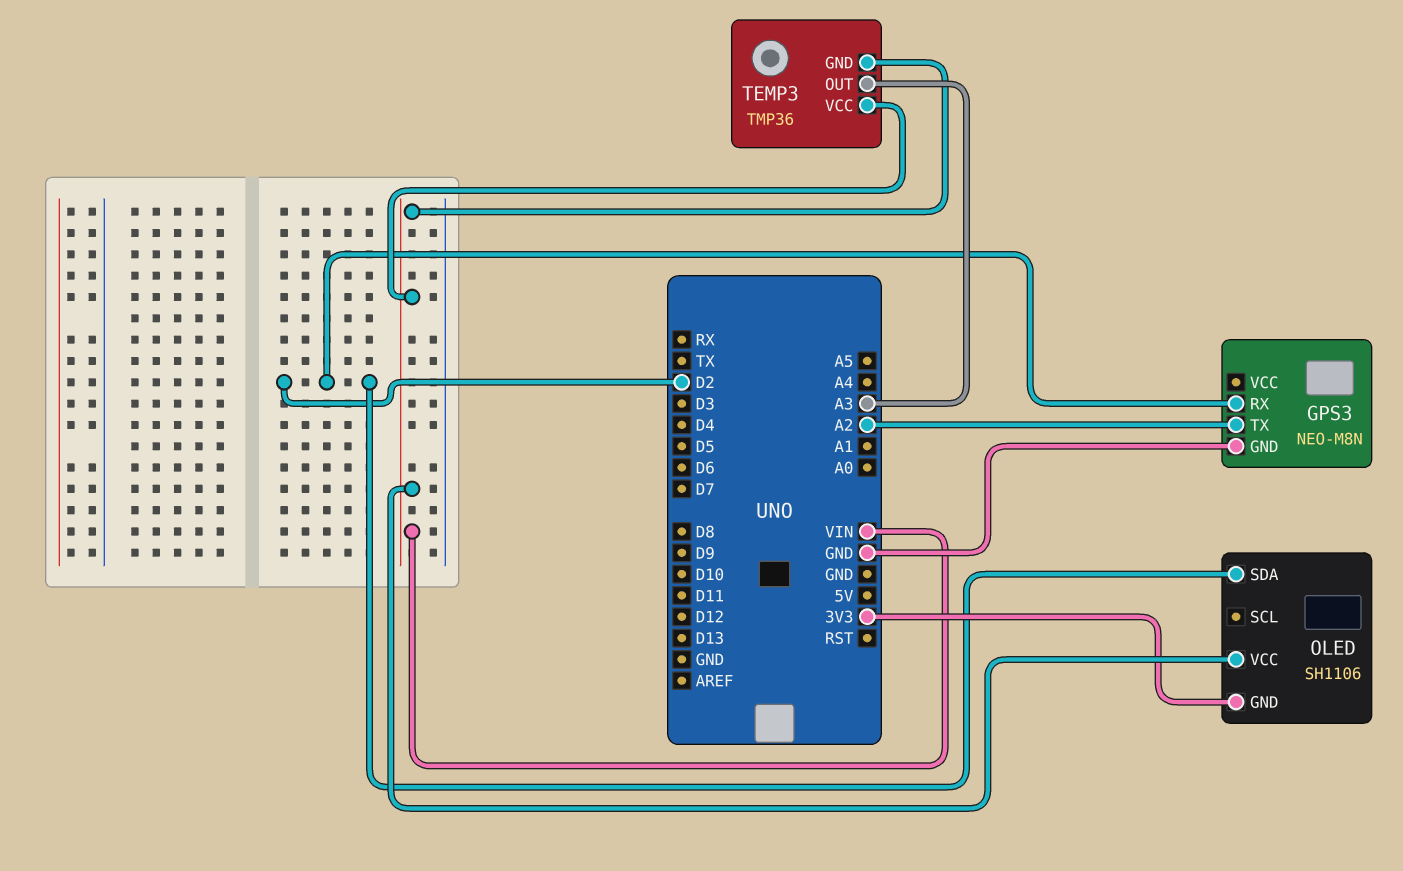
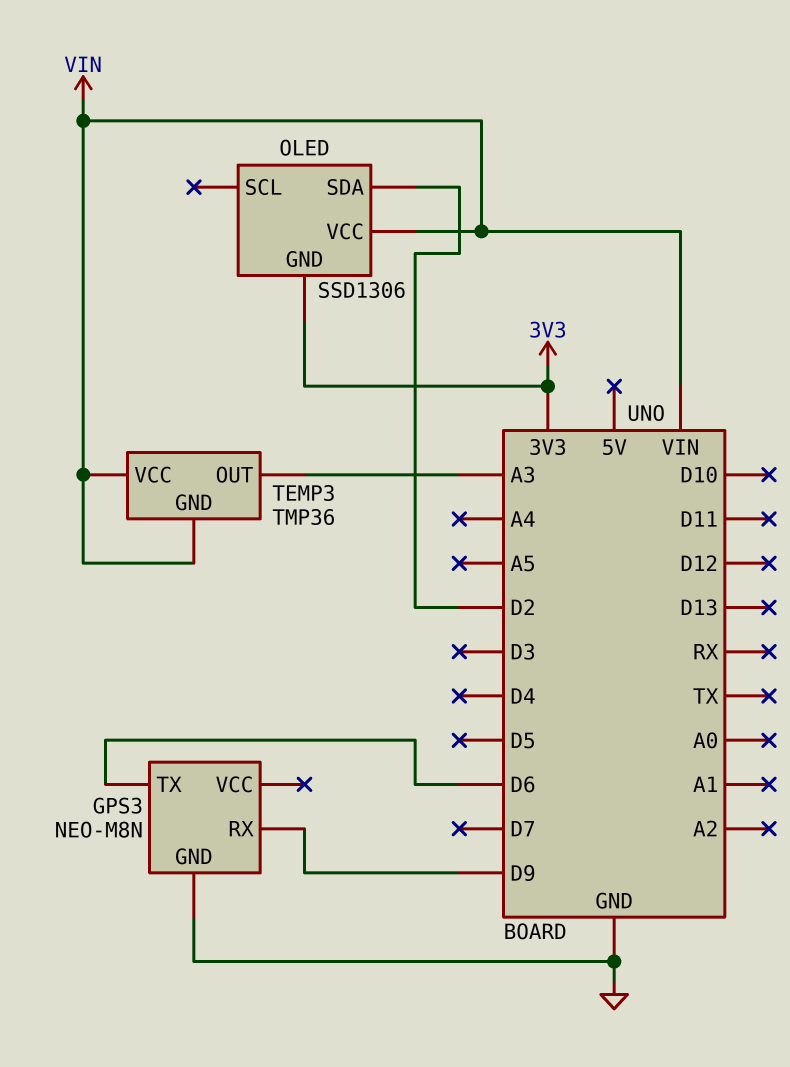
GPS3 pin RX: D2 -> D9
GPS3 pin TX: A2 -> D6
OLED: SH1106 -> SSD1306

